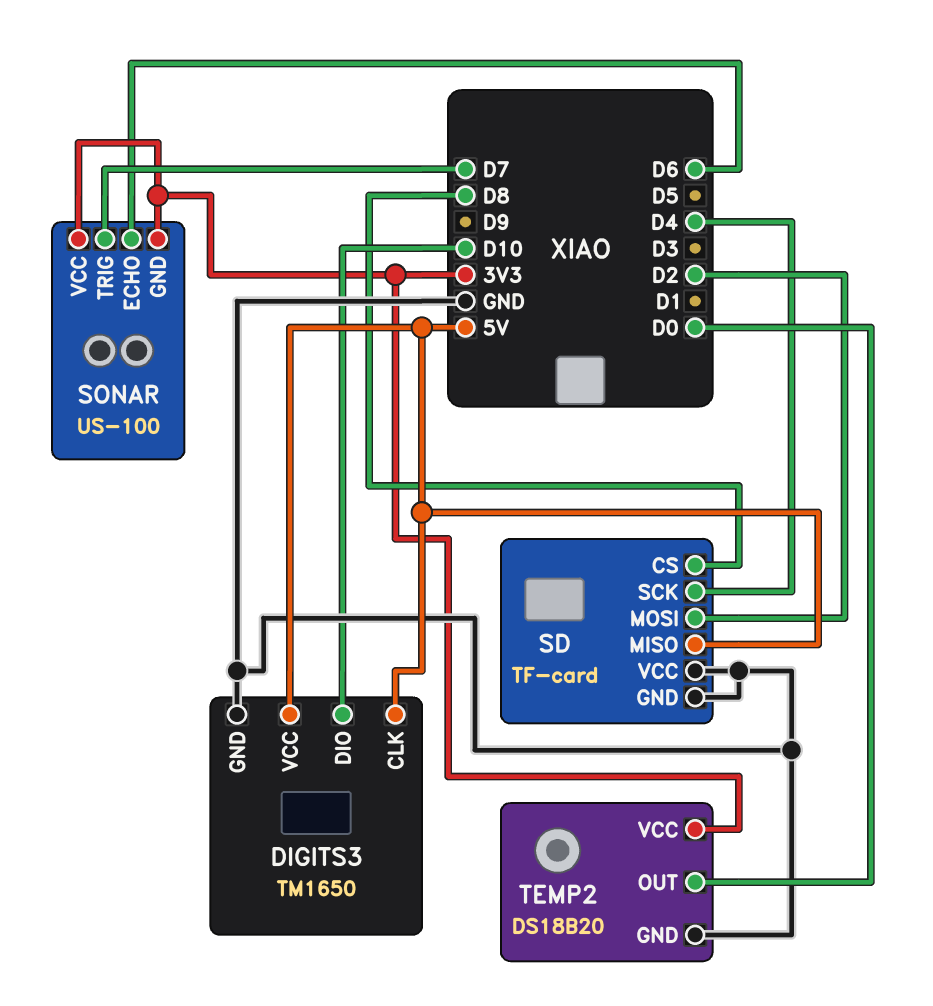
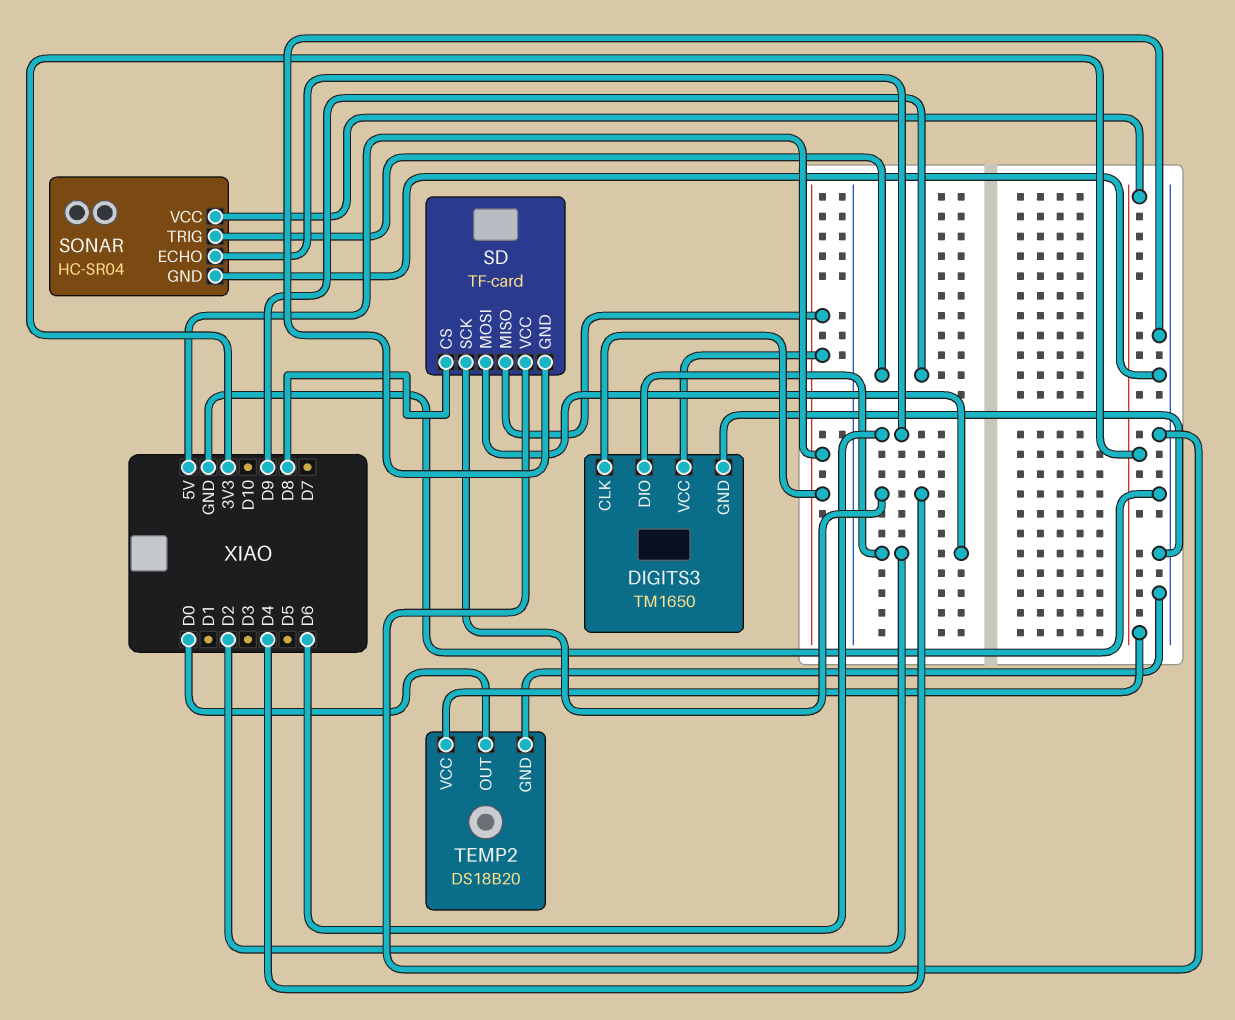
DIGITS3 pin DIO: D10 -> D2
SONAR: US-100 -> HC-SR04
SONAR pin GND: 3V3 -> GND
SONAR pin TRIG: D7 -> D9

